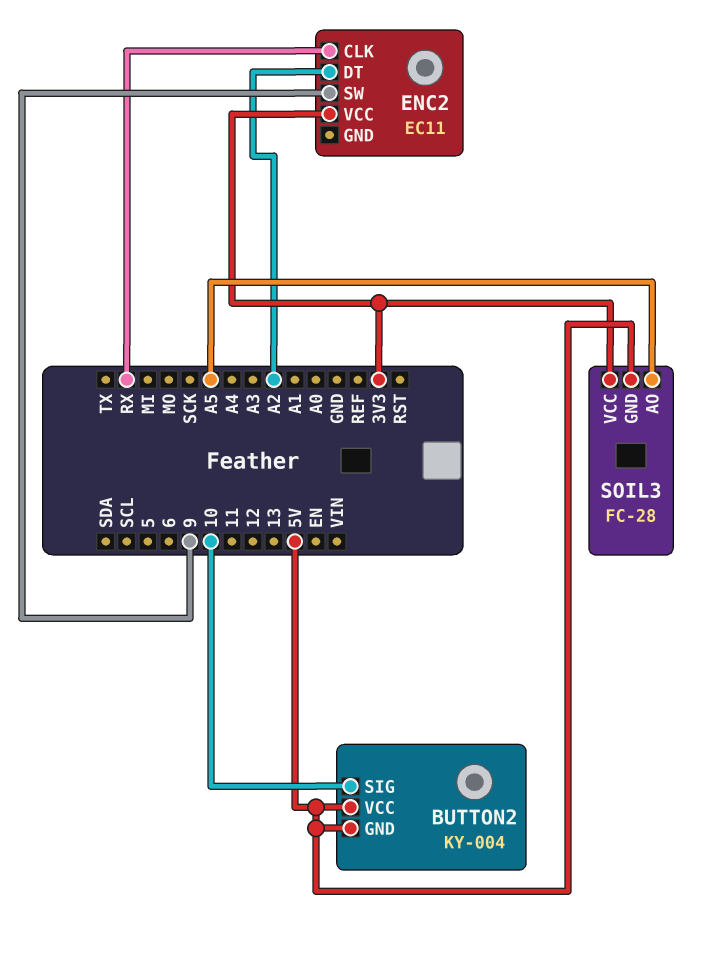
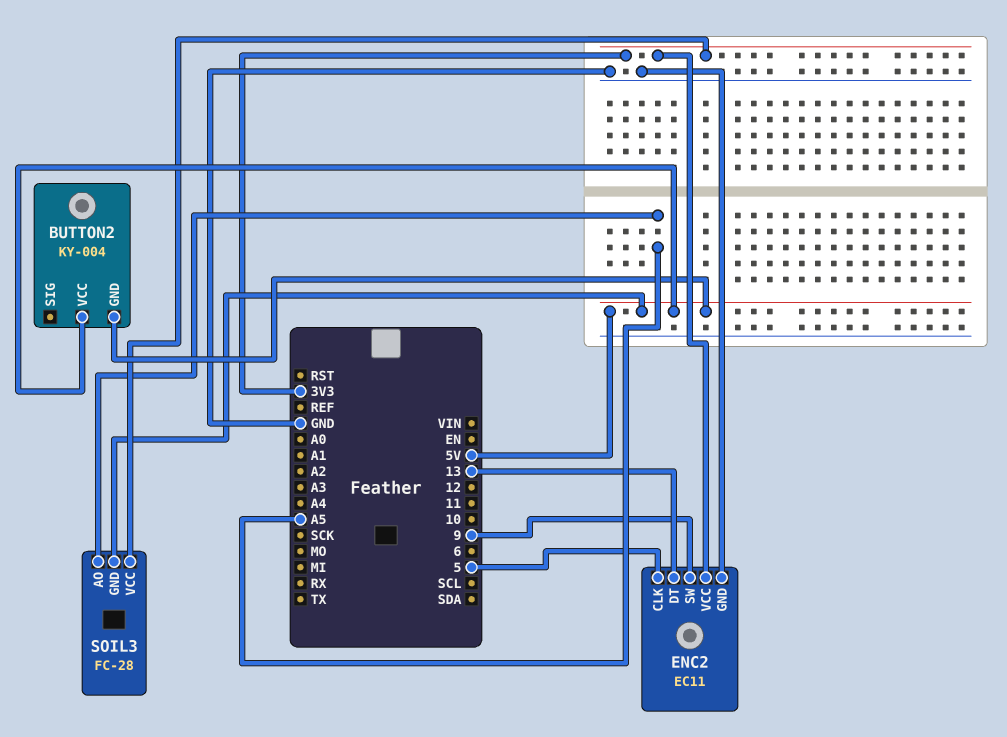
BUTTON2 pin SIG: 10 -> none
ENC2 pin CLK: RX -> 5
ENC2 pin DT: A2 -> 13
ENC2 pin GND: none -> GND

